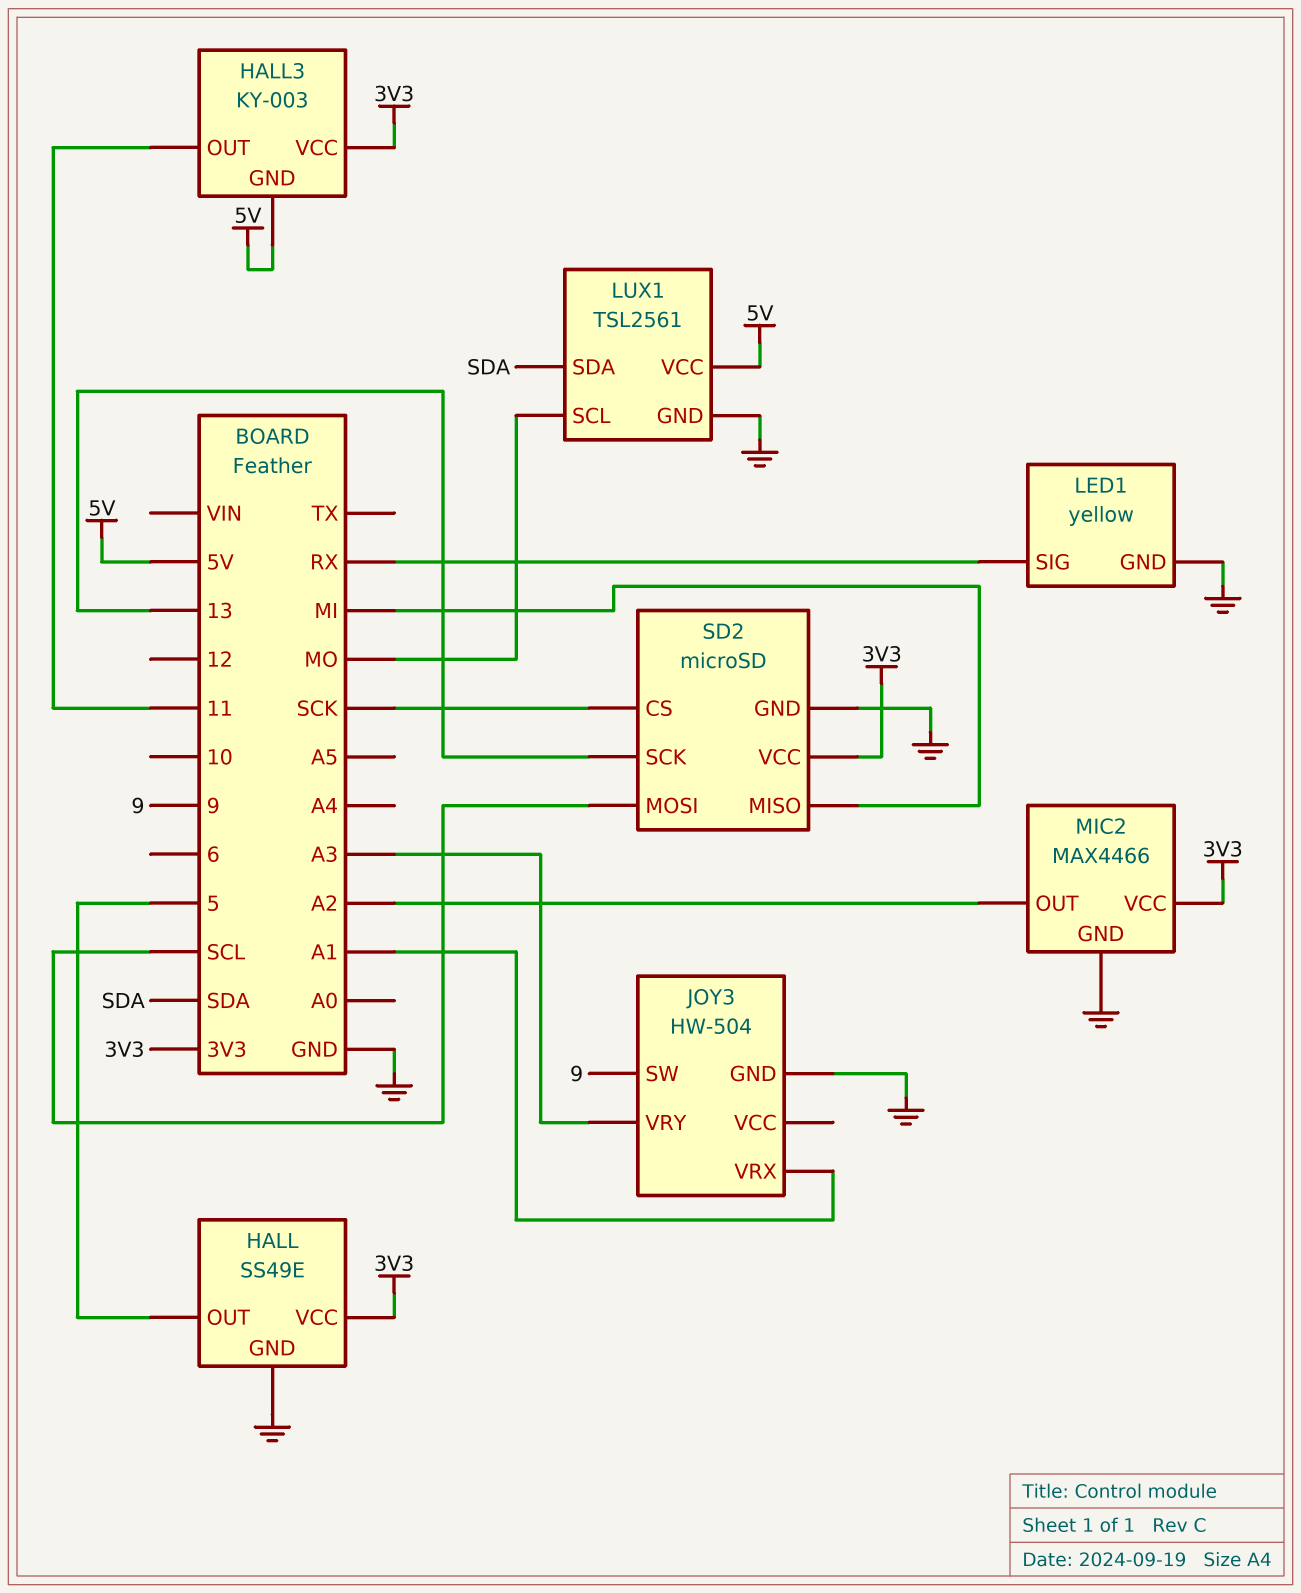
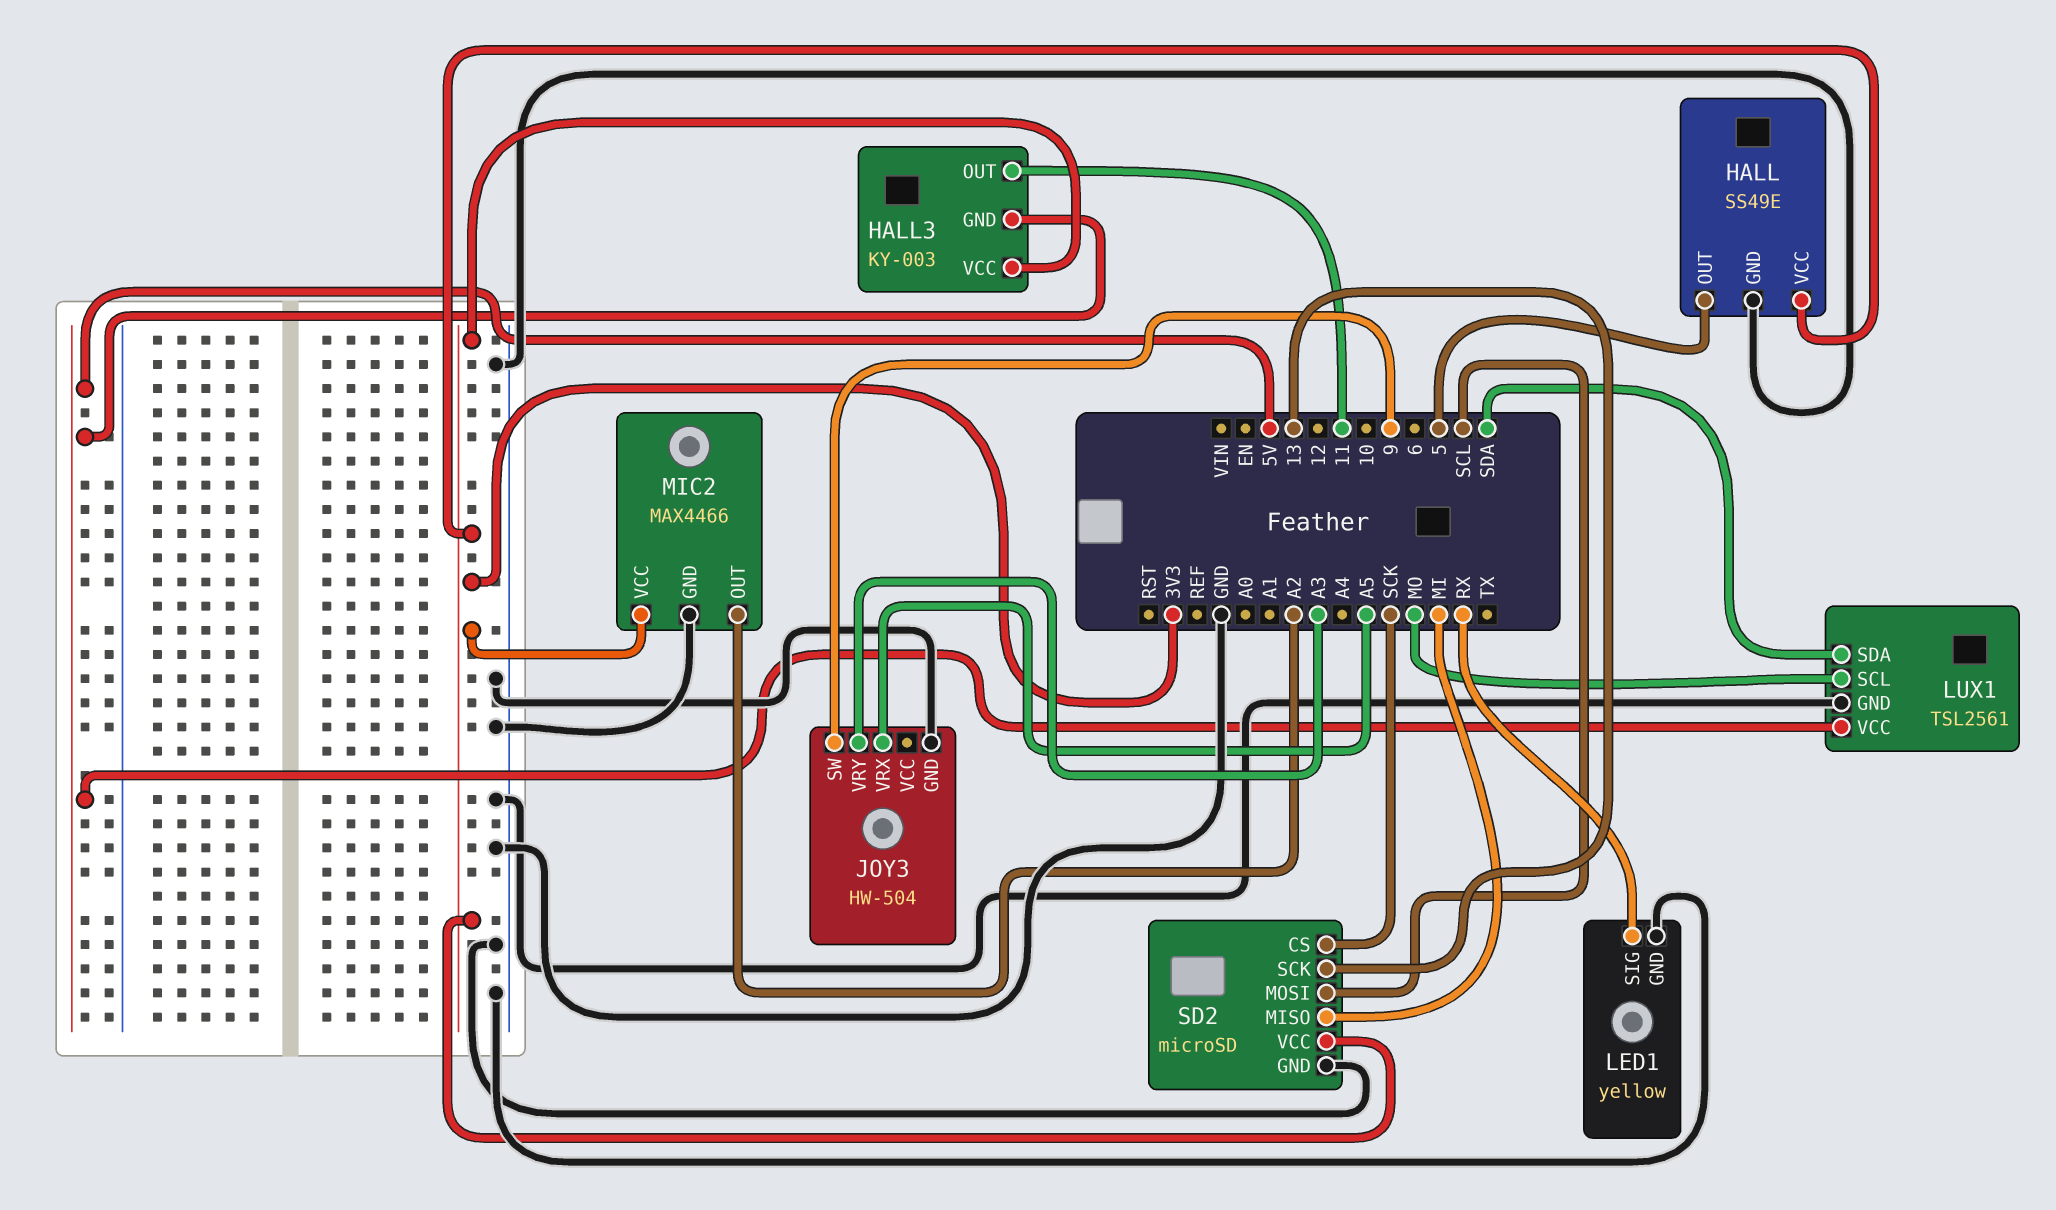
JOY3 pin VRX: A1 -> A5

